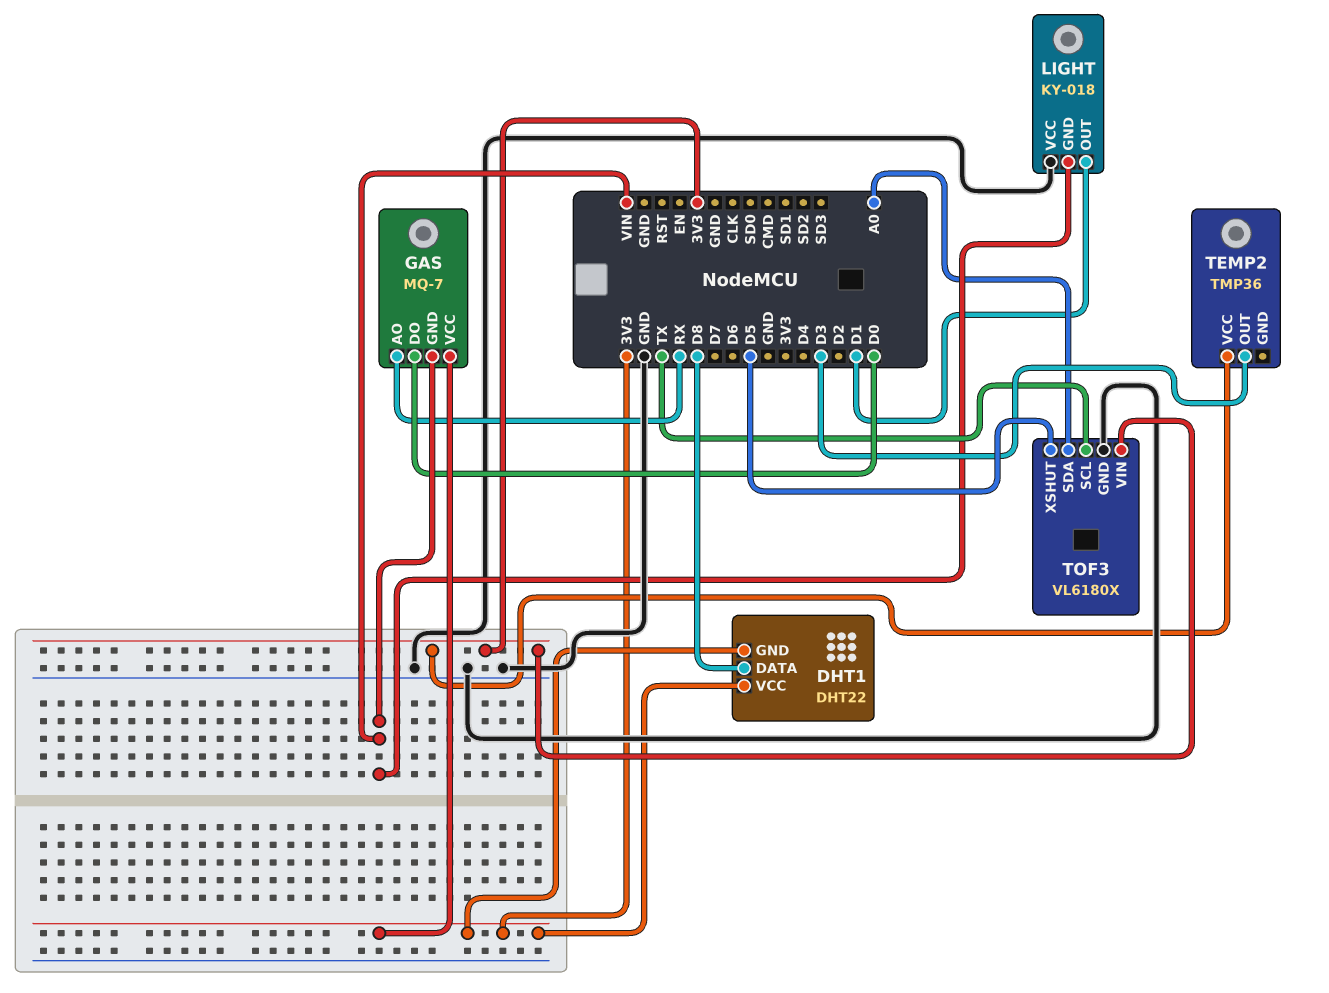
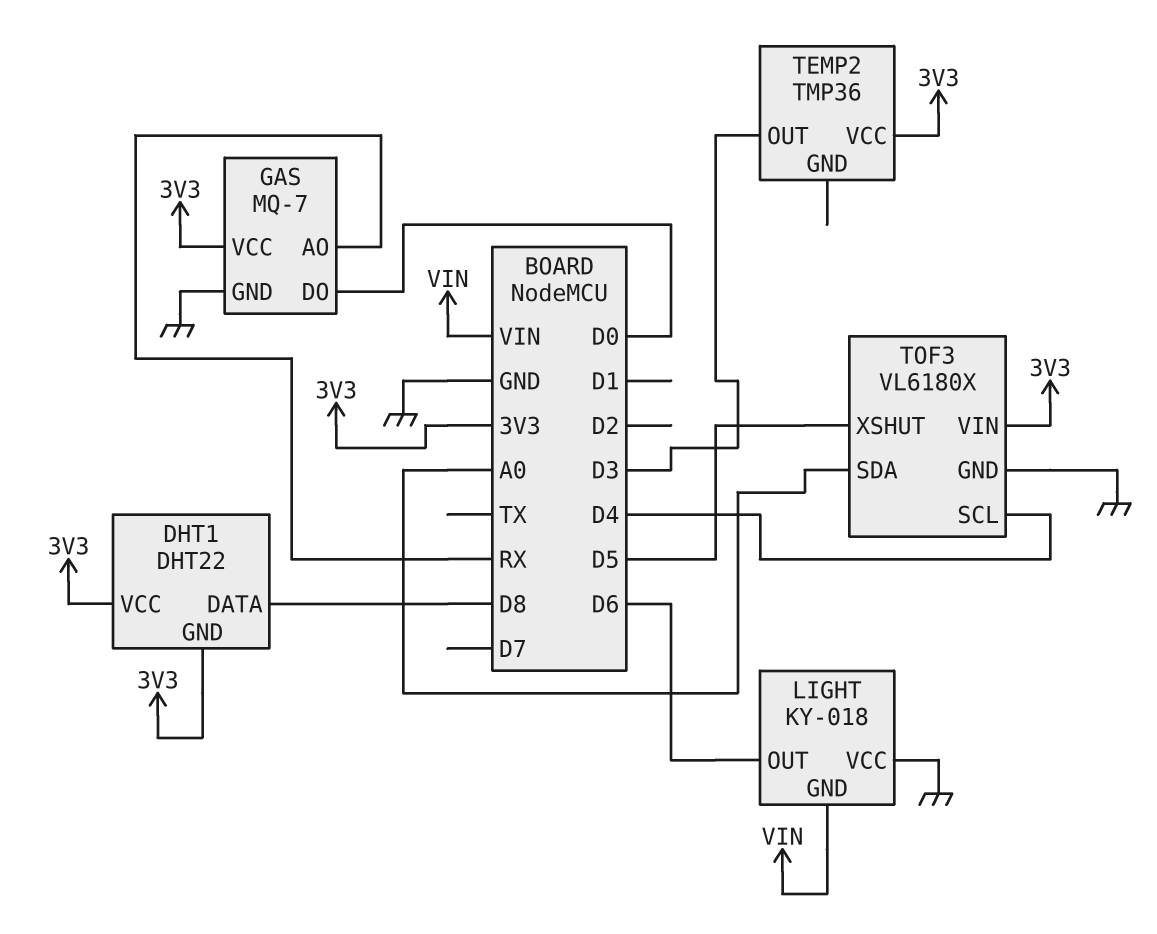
GAS pin GND: VIN -> GND
LIGHT pin OUT: D1 -> D6
TOF3 pin SCL: TX -> D4

